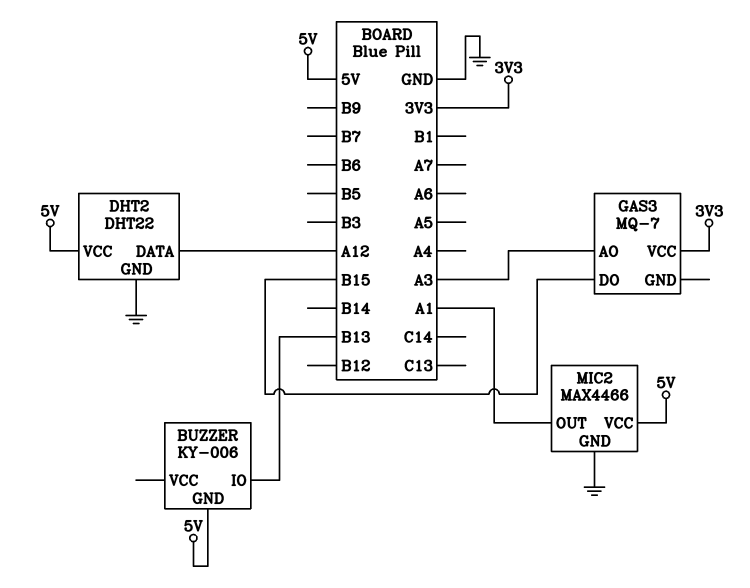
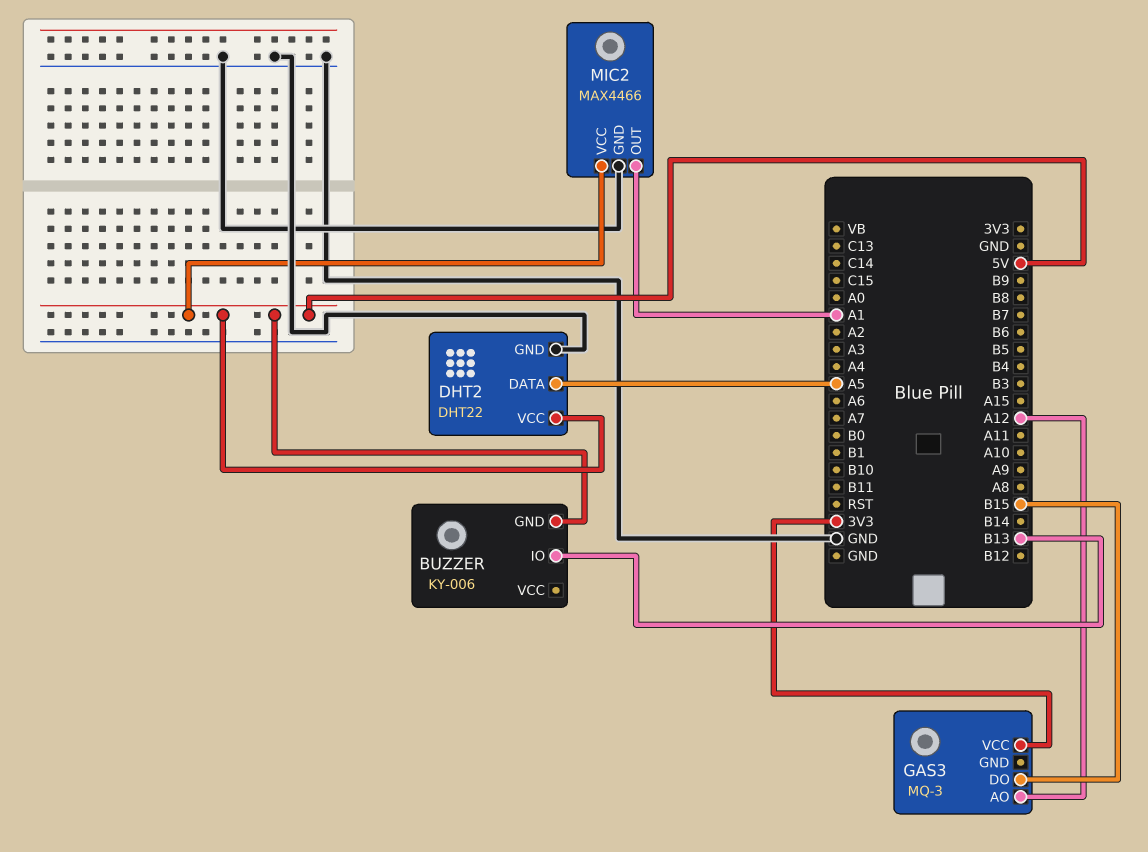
DHT2 pin DATA: A12 -> A5
GAS3: MQ-7 -> MQ-3
GAS3 pin AO: A3 -> A12

